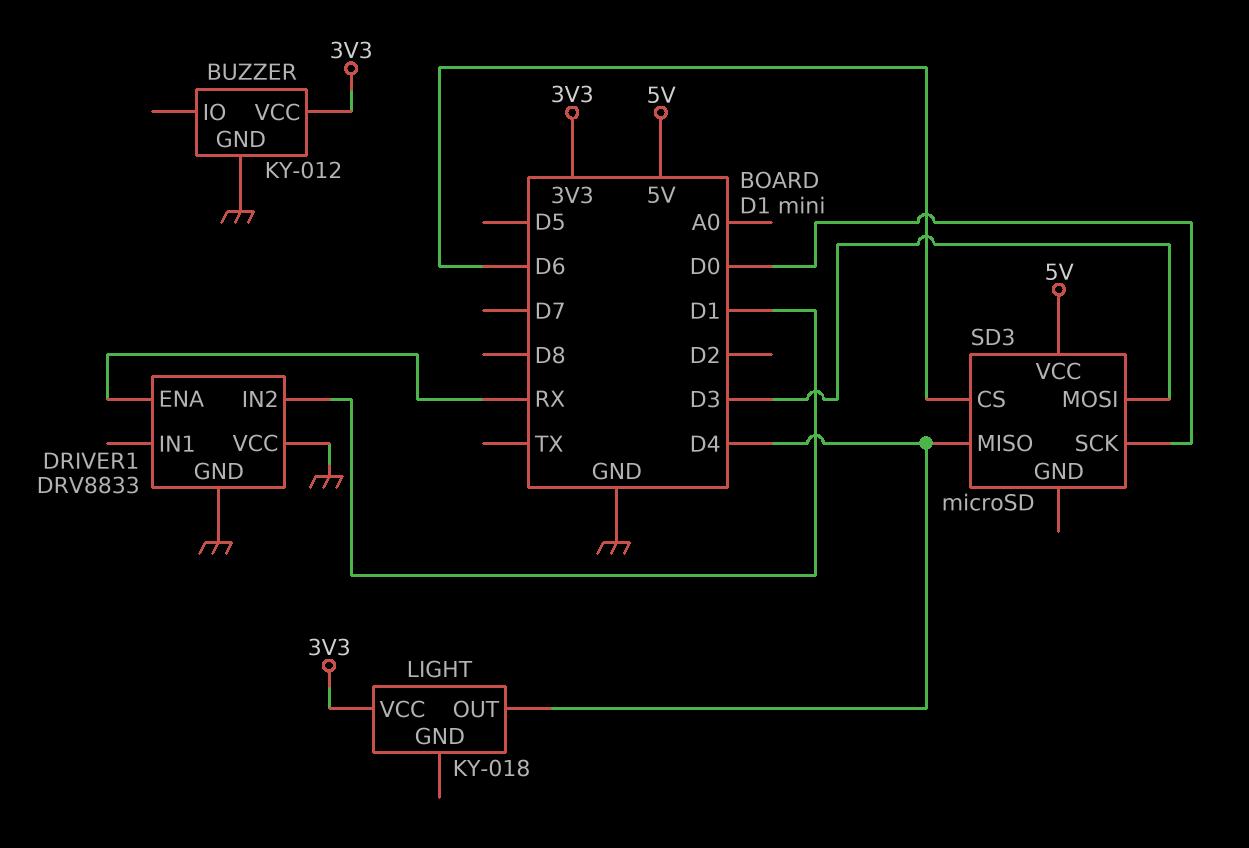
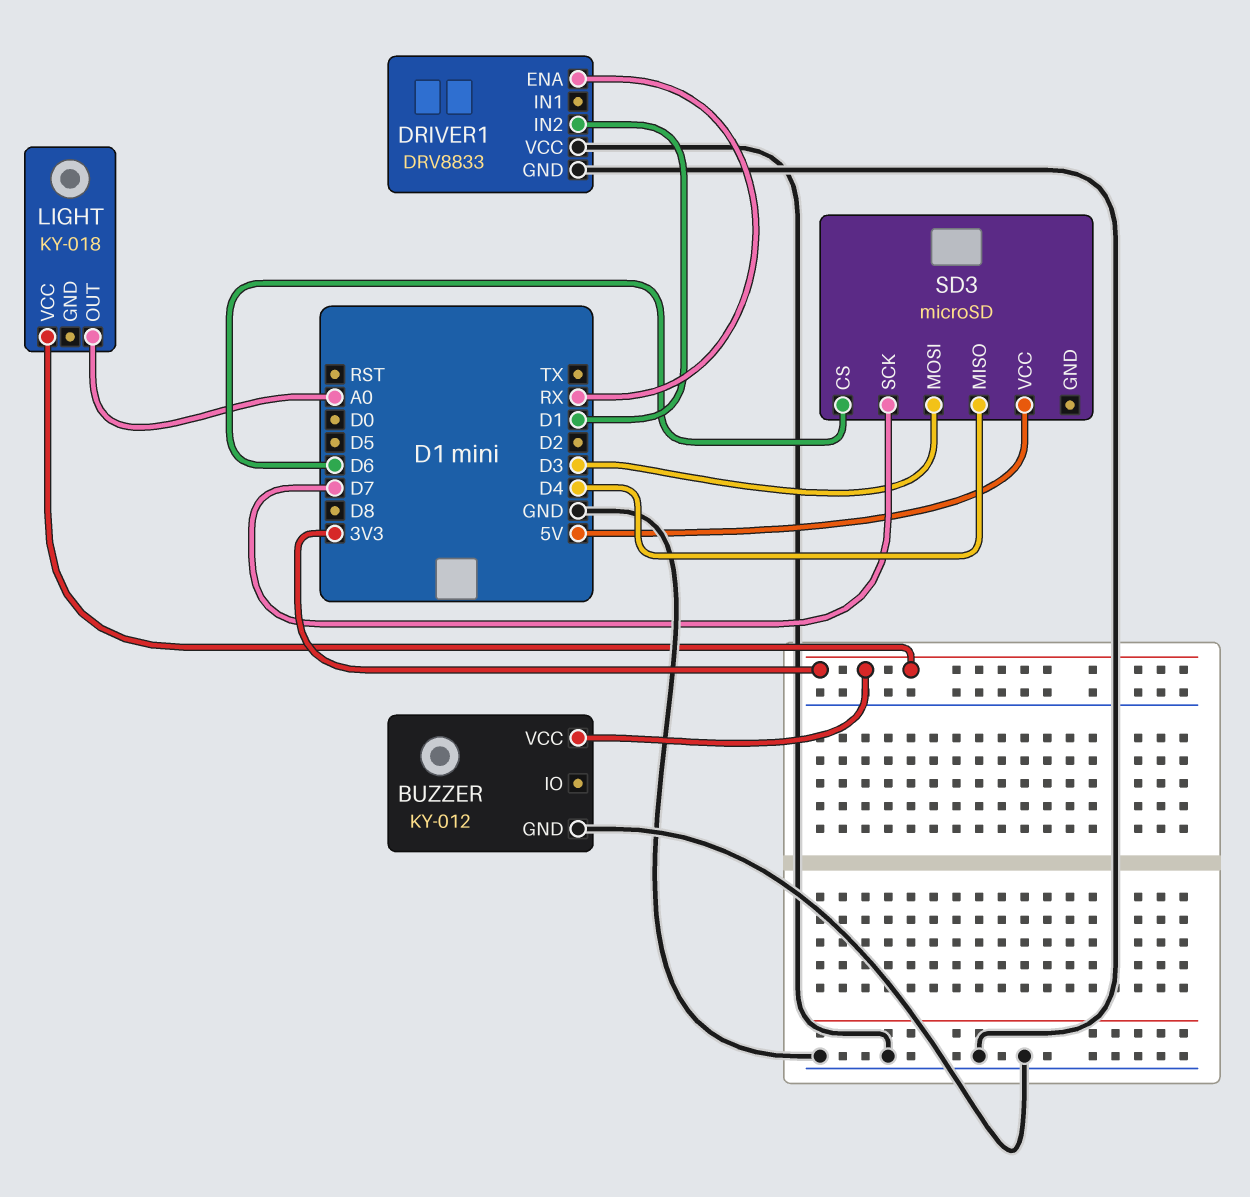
LIGHT pin OUT: D4 -> A0
SD3 pin SCK: D0 -> D7

